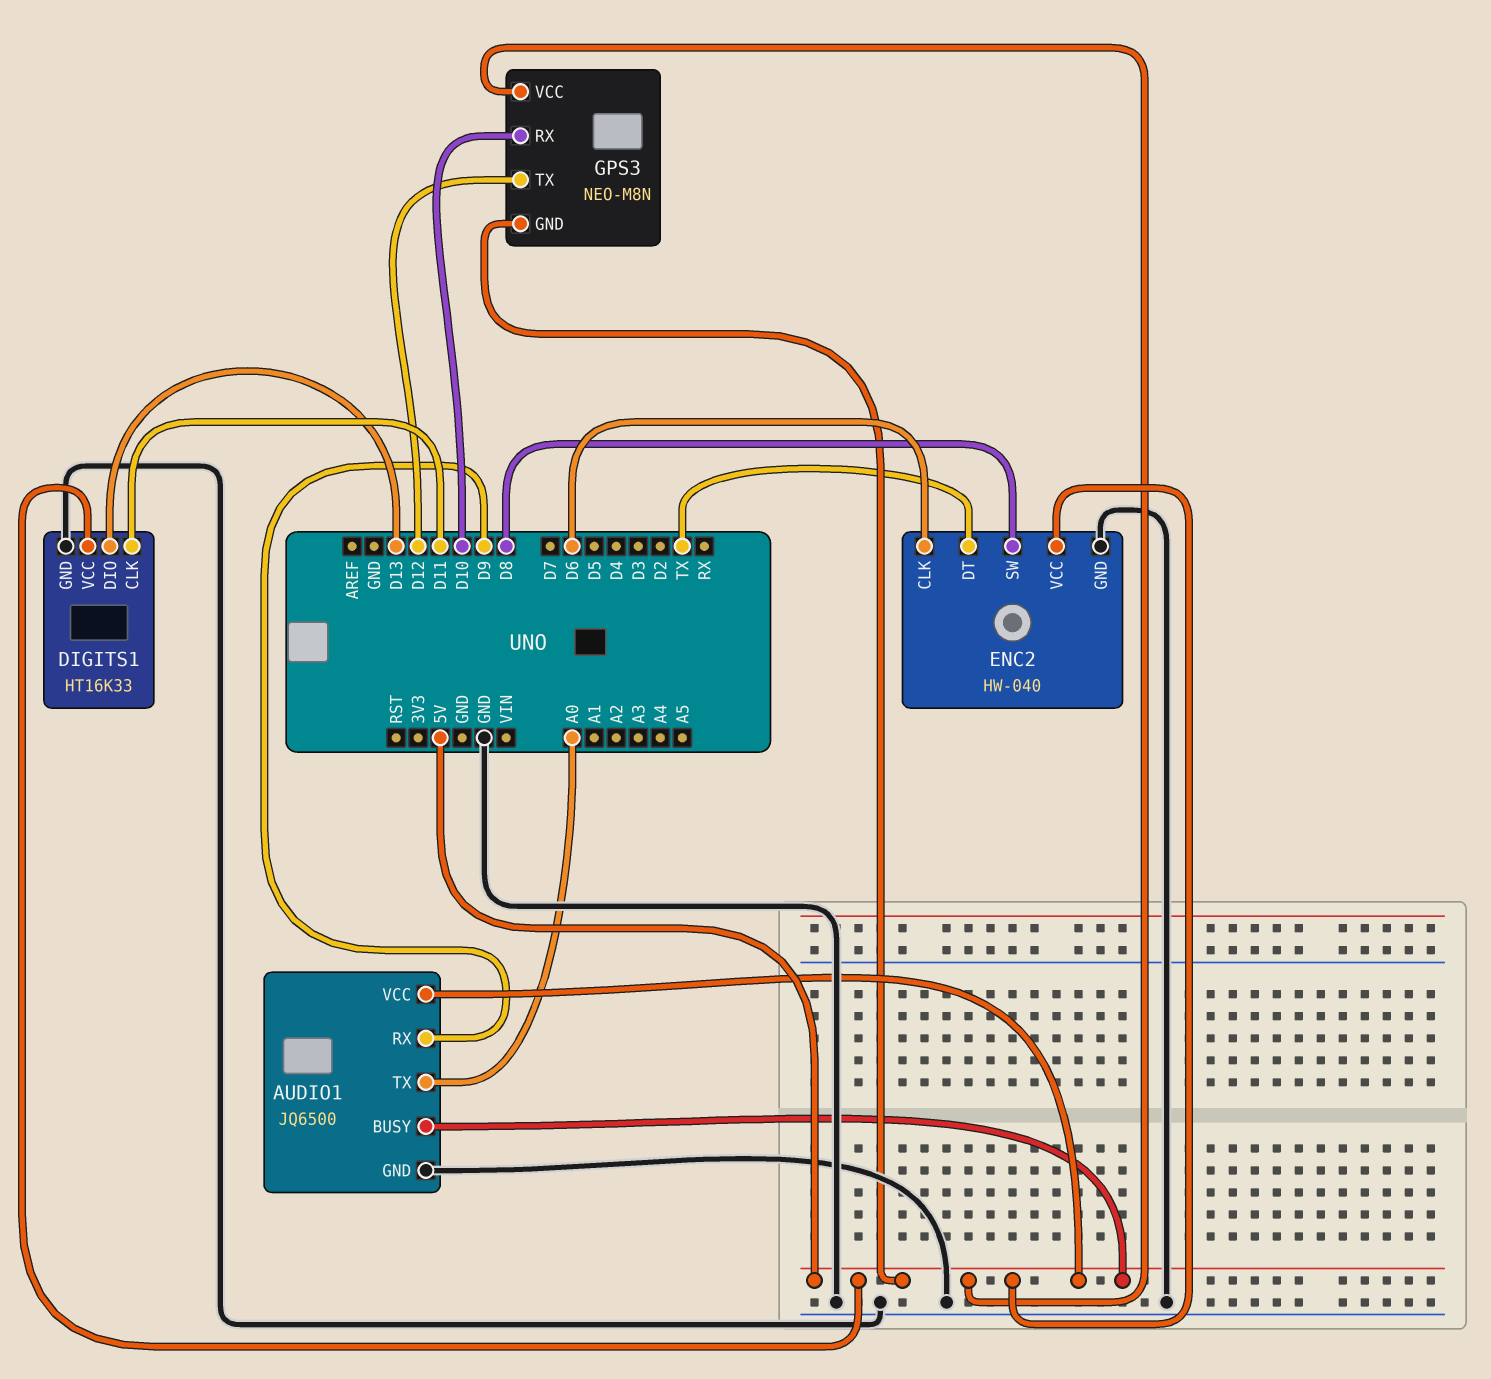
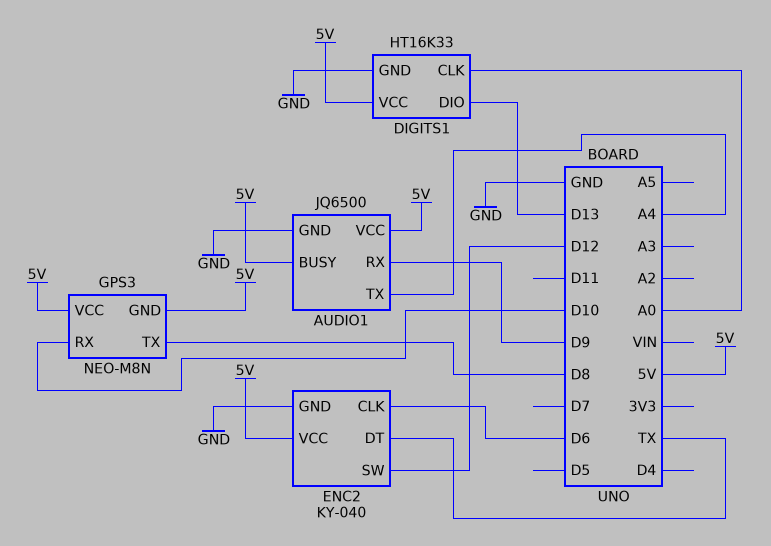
AUDIO1 pin TX: A0 -> A4
DIGITS1 pin CLK: D11 -> A0
ENC2: HW-040 -> KY-040
ENC2 pin SW: D8 -> D12
GPS3 pin TX: D12 -> D8

